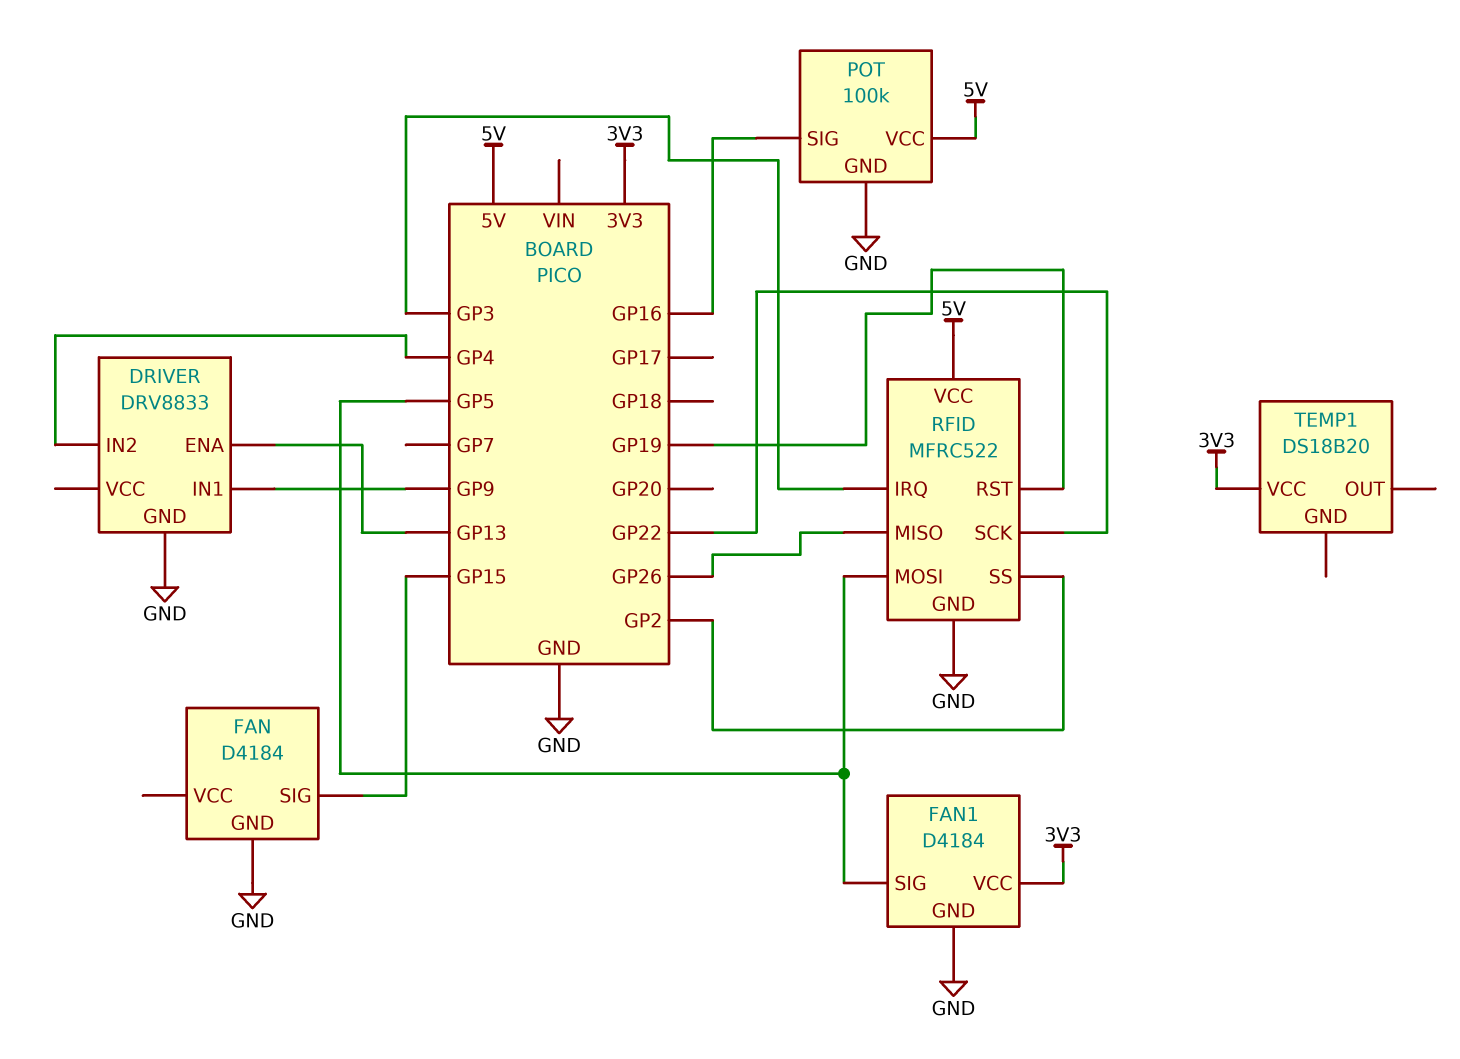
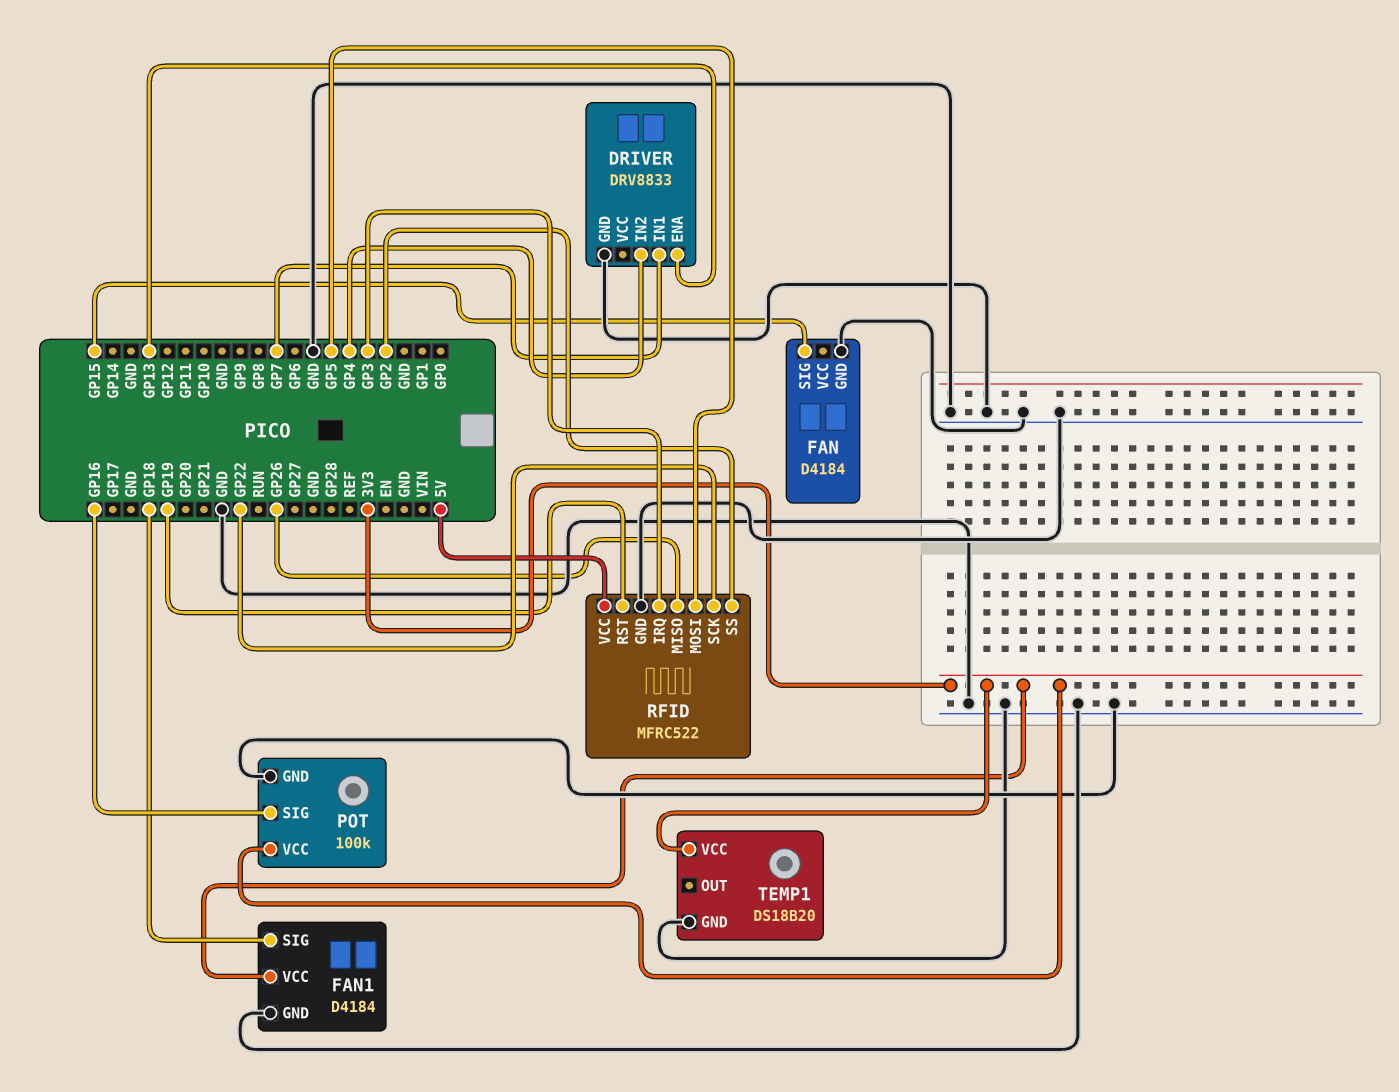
DRIVER pin IN1: GP9 -> GP7
FAN1 pin SIG: GP5 -> GP18
POT pin VCC: 5V -> 3V3
TEMP1 pin GND: none -> GND

